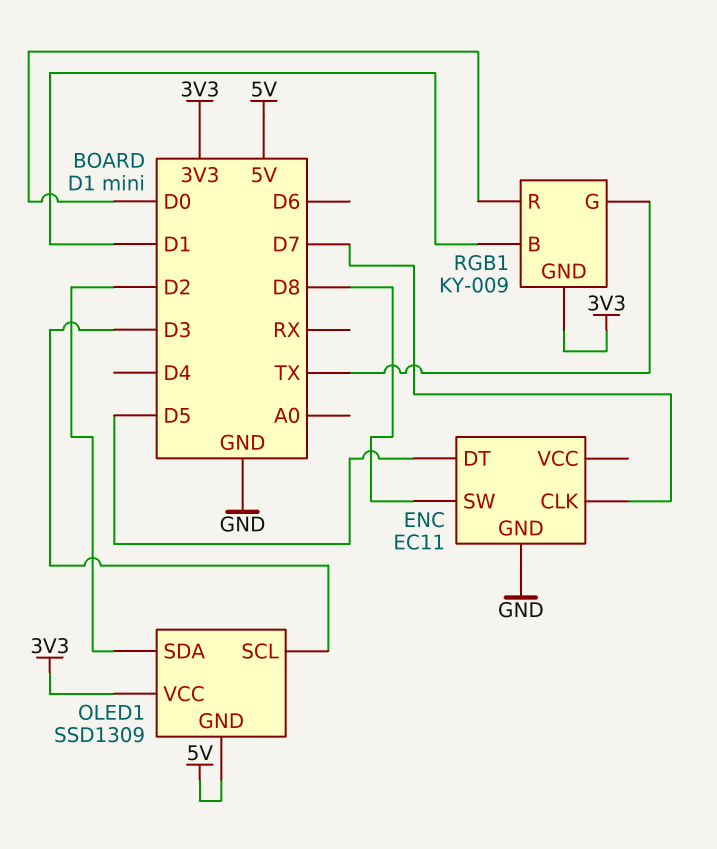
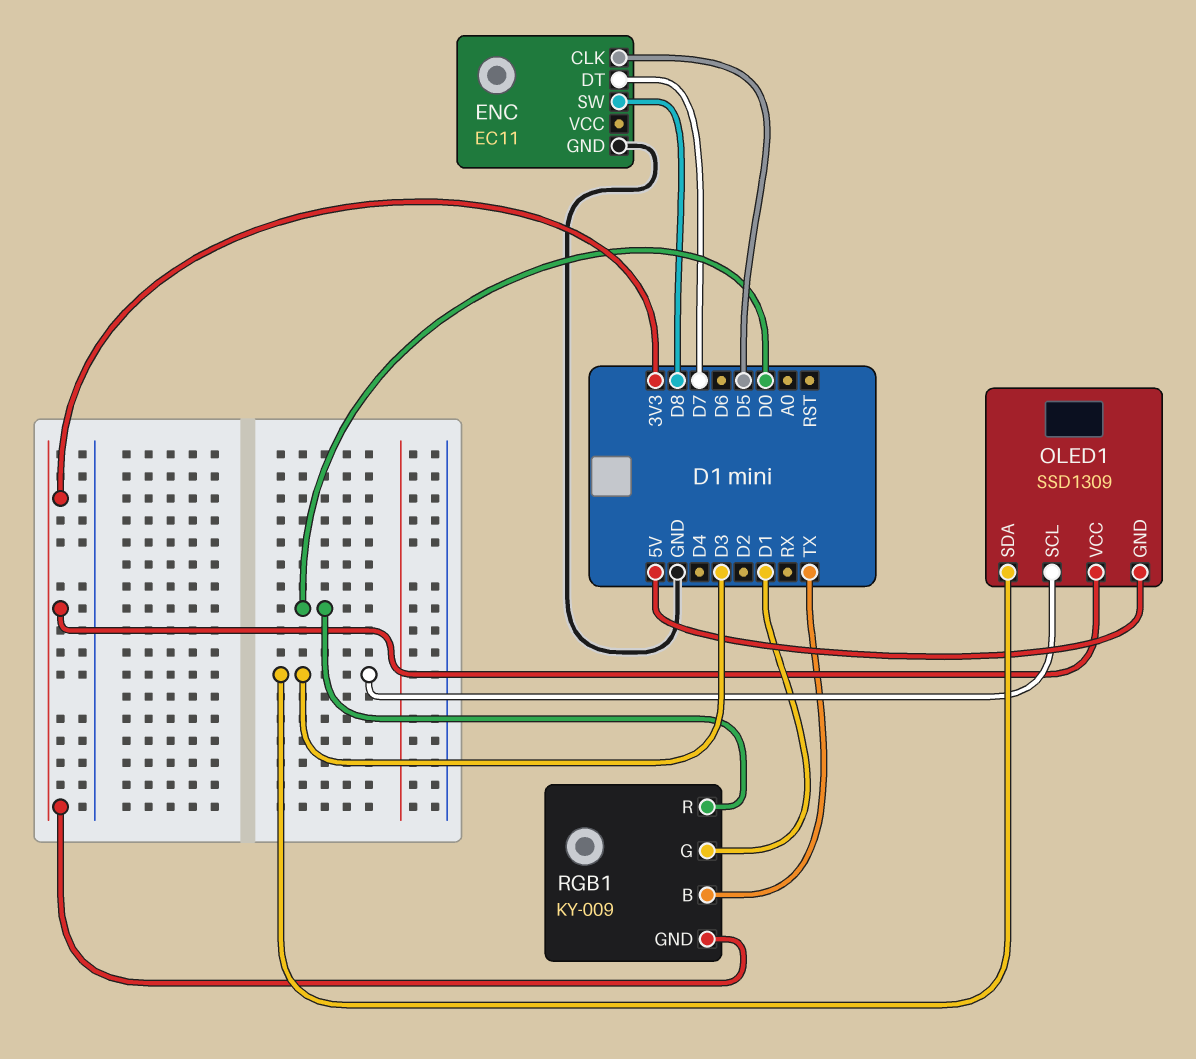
ENC pin CLK: D7 -> D5
ENC pin DT: D5 -> D7
OLED1 pin SDA: D2 -> D3
RGB1 pin B: D1 -> TX
RGB1 pin G: TX -> D1

